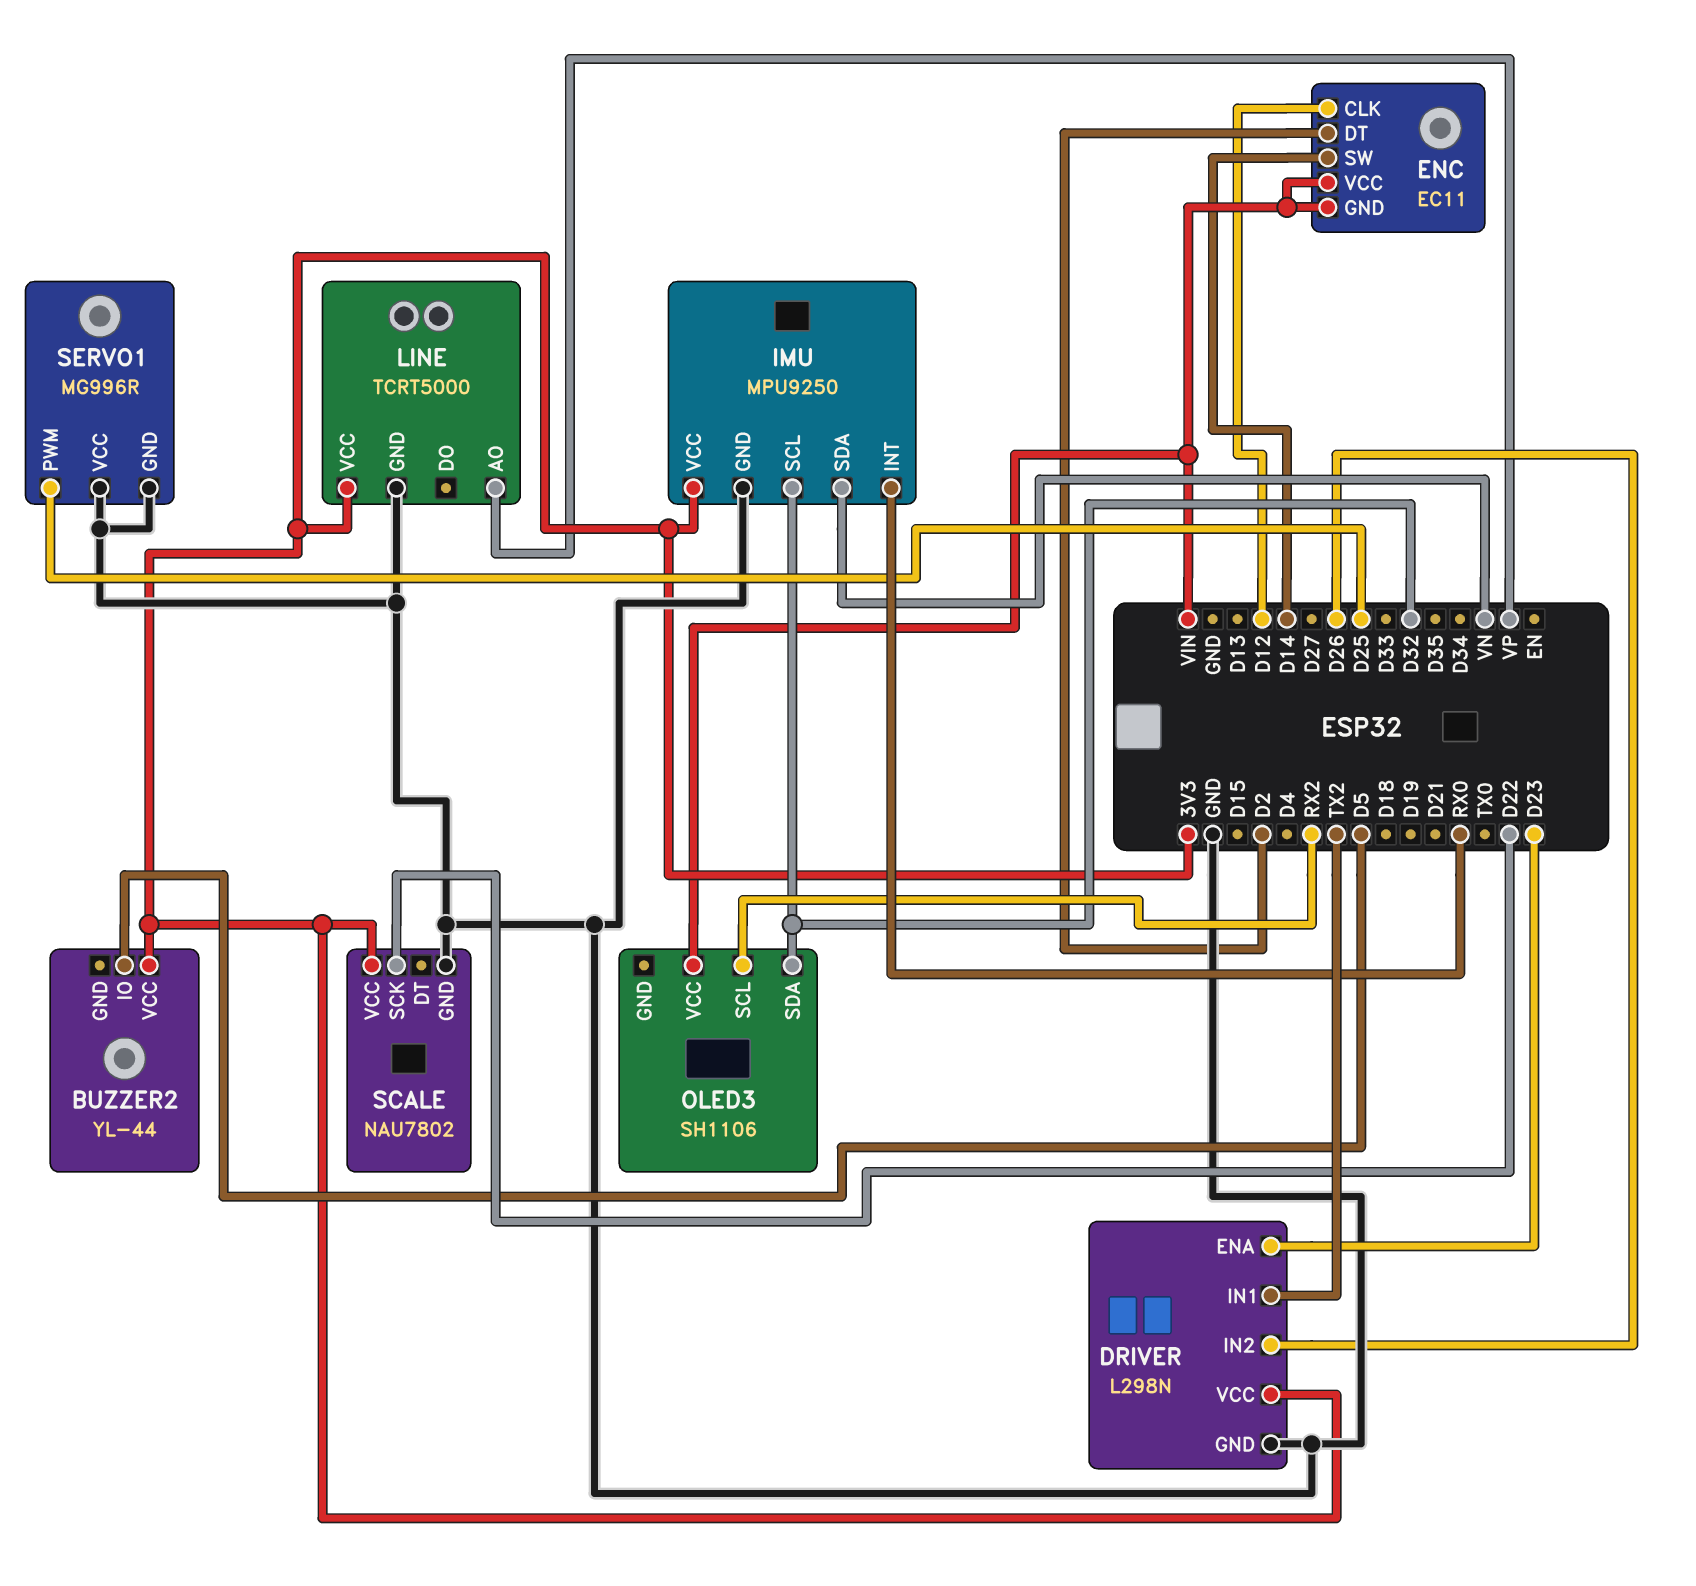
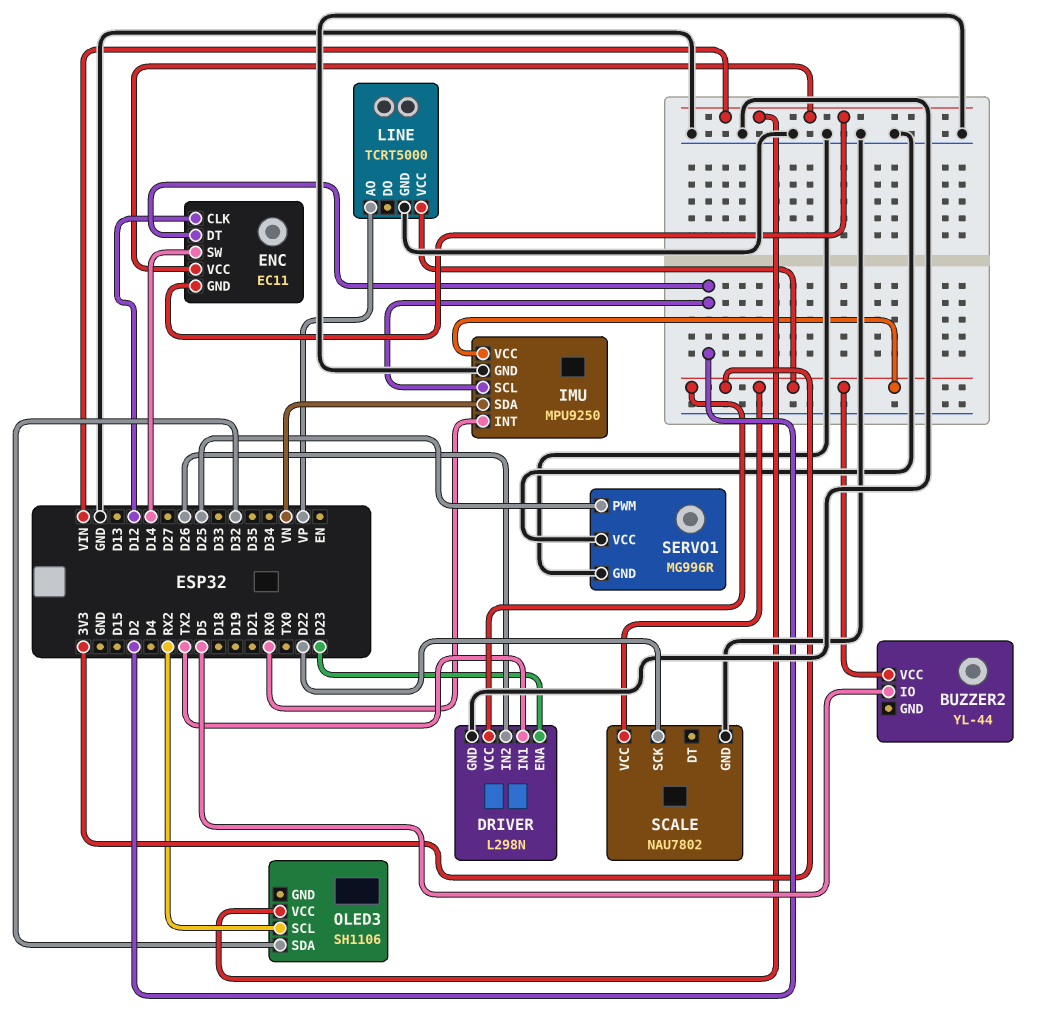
IMU pin SCL: D32 -> D2

